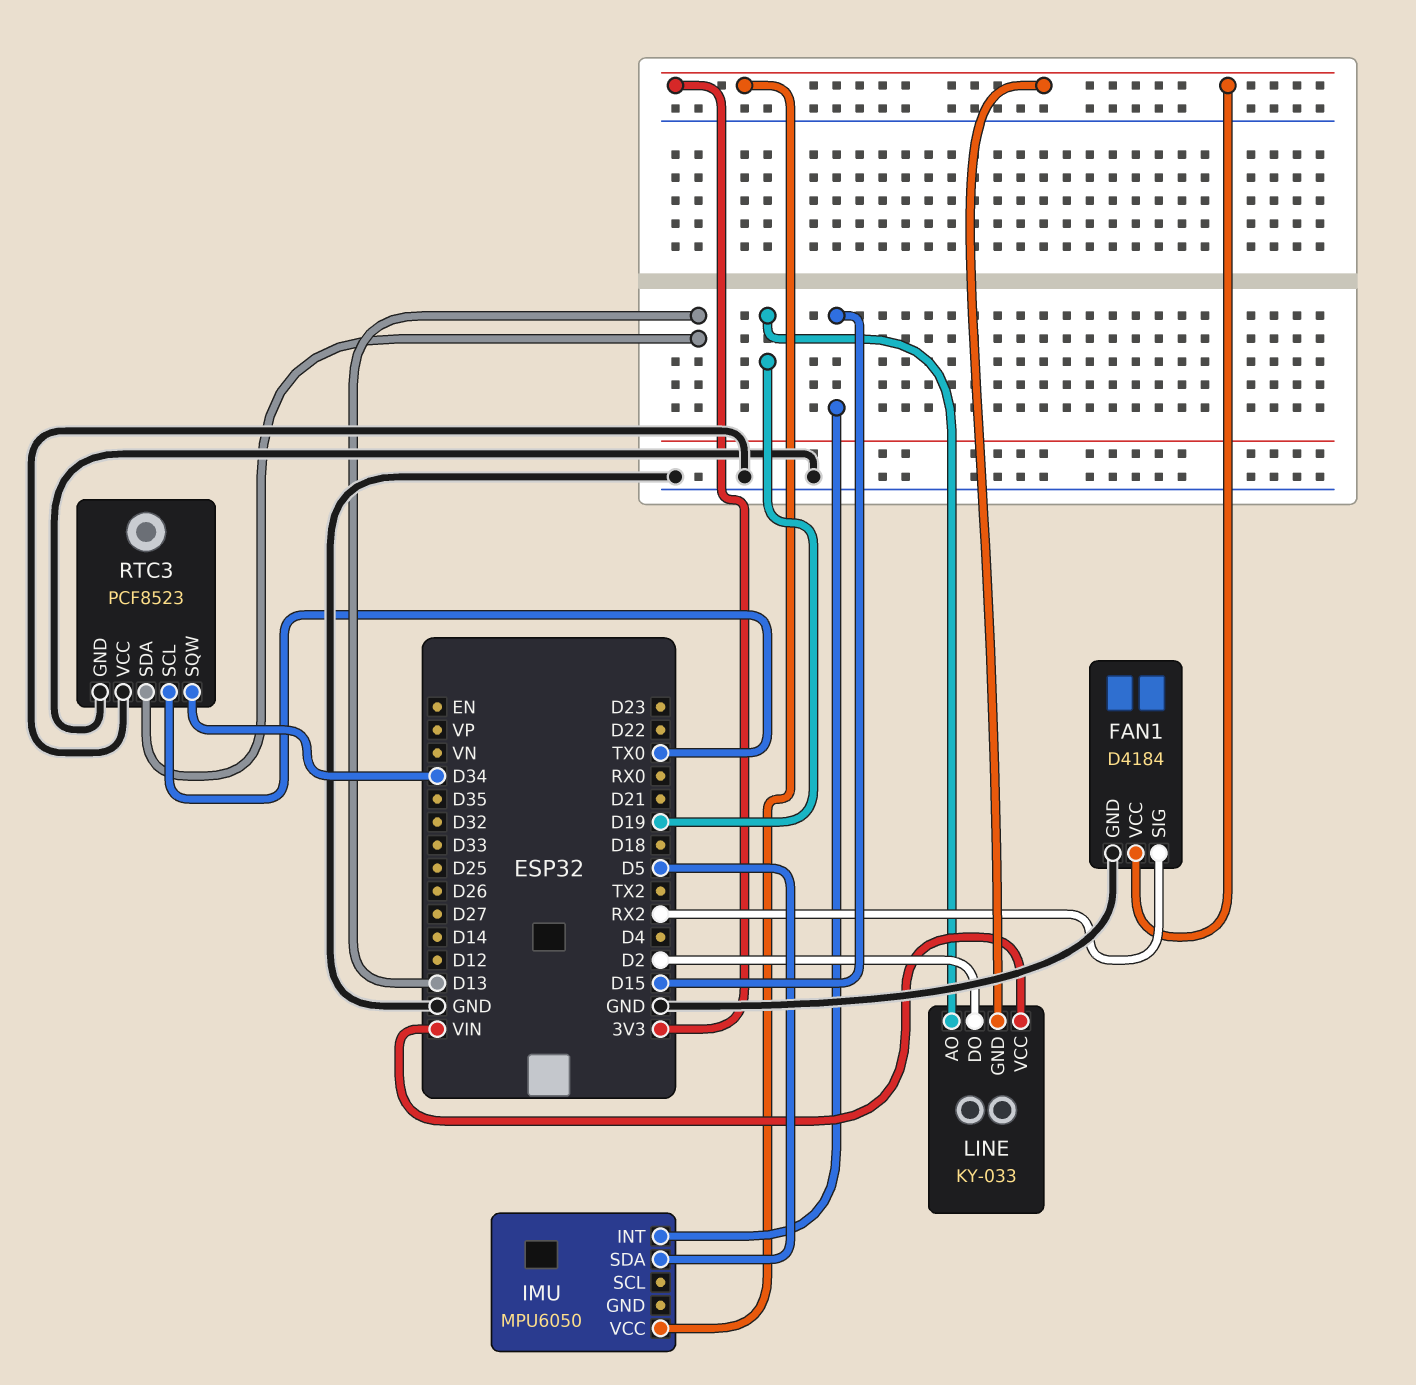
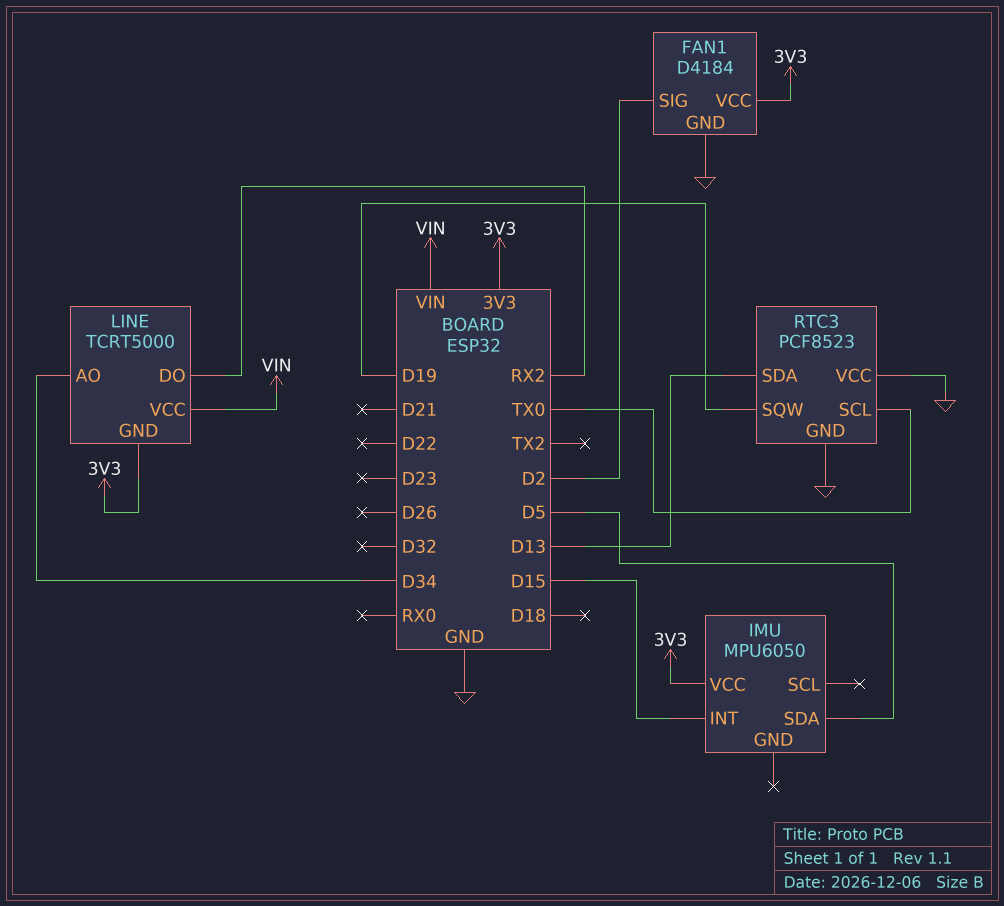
FAN1 pin SIG: RX2 -> D2
LINE: KY-033 -> TCRT5000
LINE pin AO: D19 -> D34
LINE pin DO: D2 -> RX2
RTC3 pin SQW: D34 -> D19

